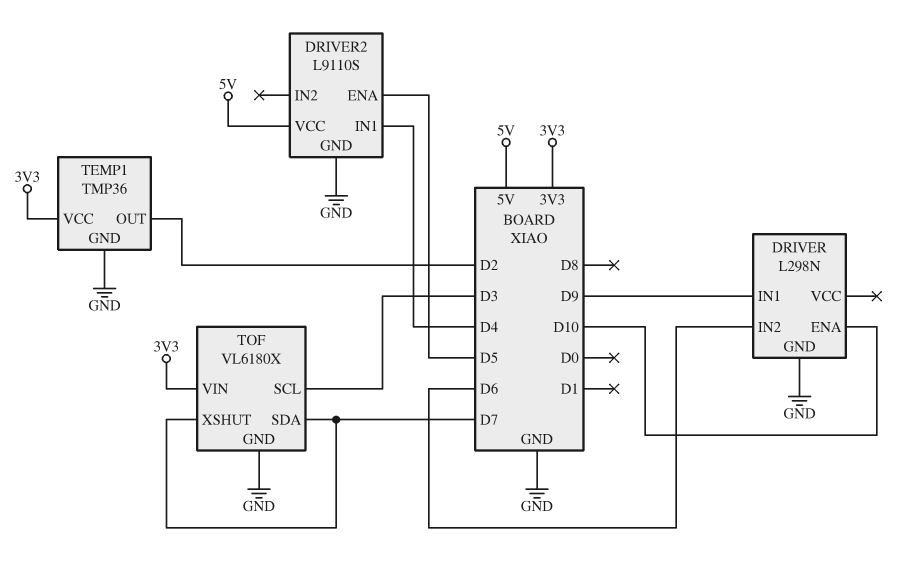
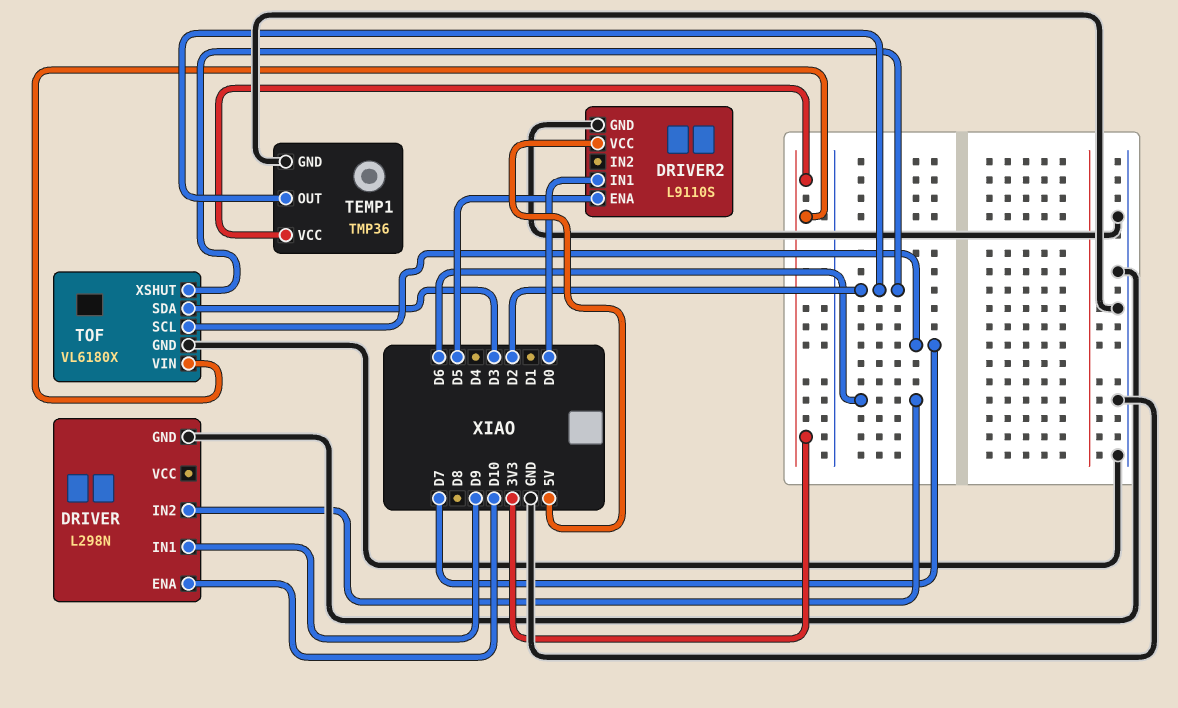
DRIVER2 pin IN1: D4 -> D0
TOF pin SCL: D3 -> D7
TOF pin SDA: D7 -> D3
TOF pin XSHUT: D7 -> D2

